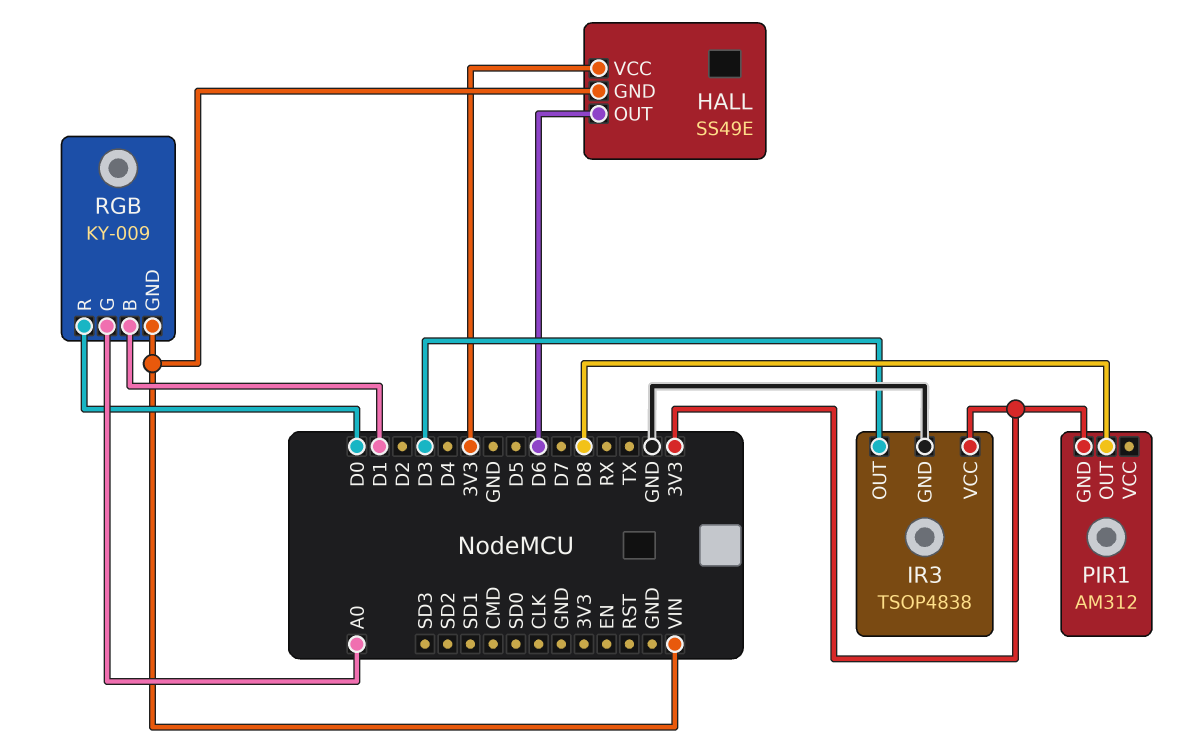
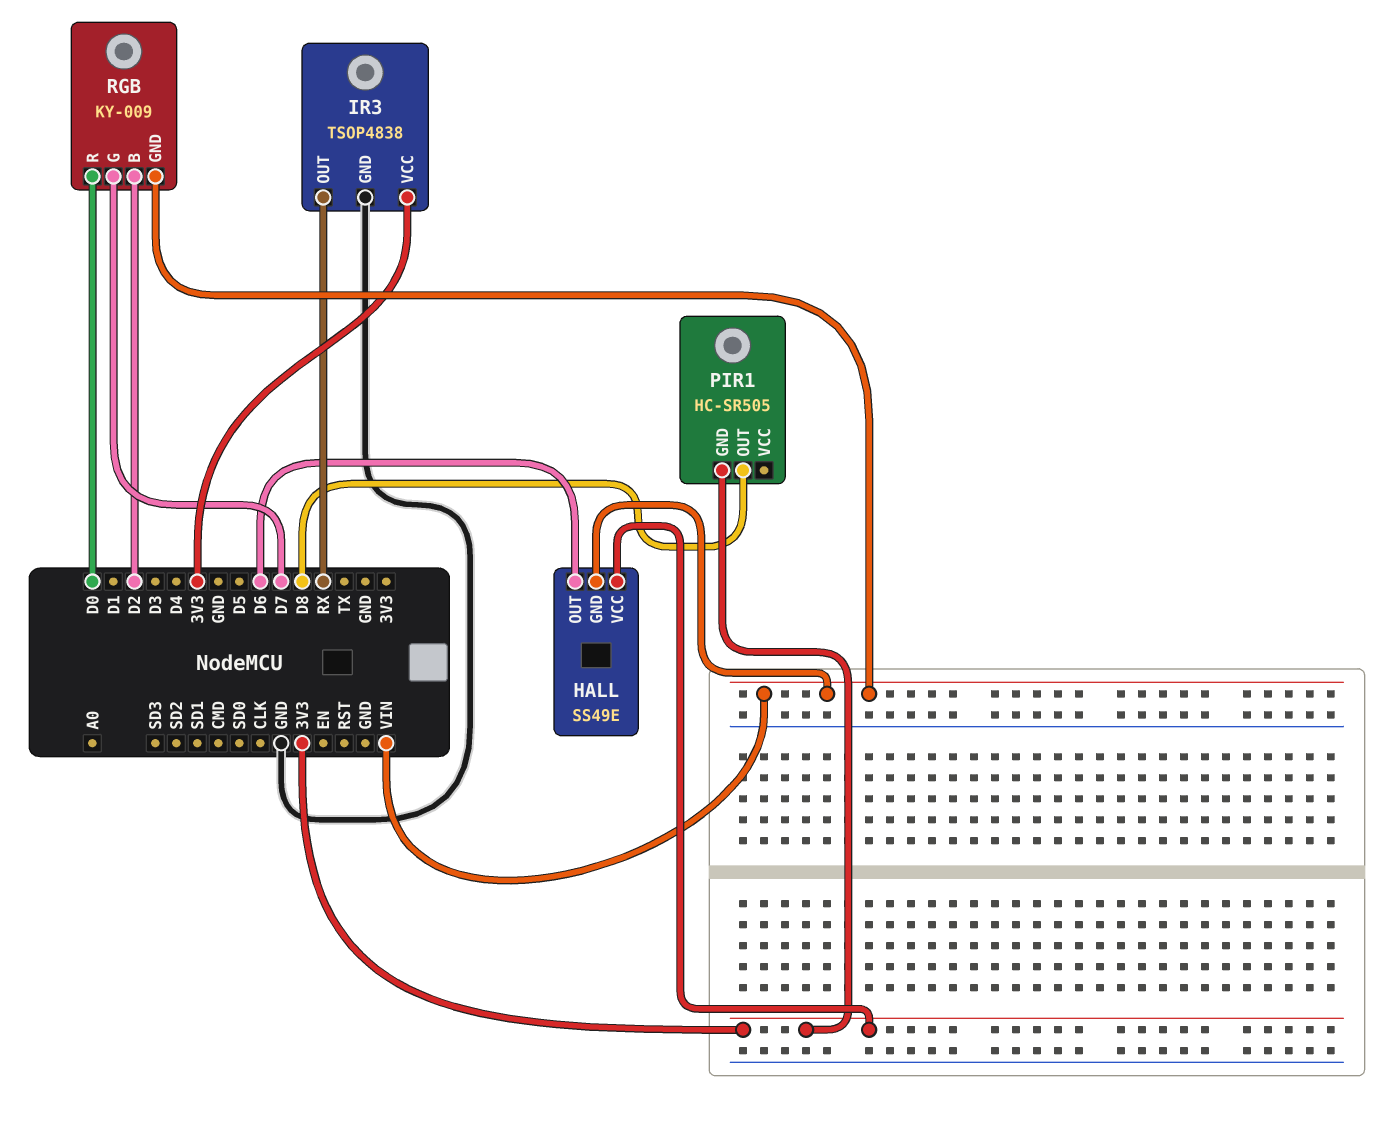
IR3 pin OUT: D3 -> RX
PIR1: AM312 -> HC-SR505
RGB pin B: D1 -> D2
RGB pin G: A0 -> D7

